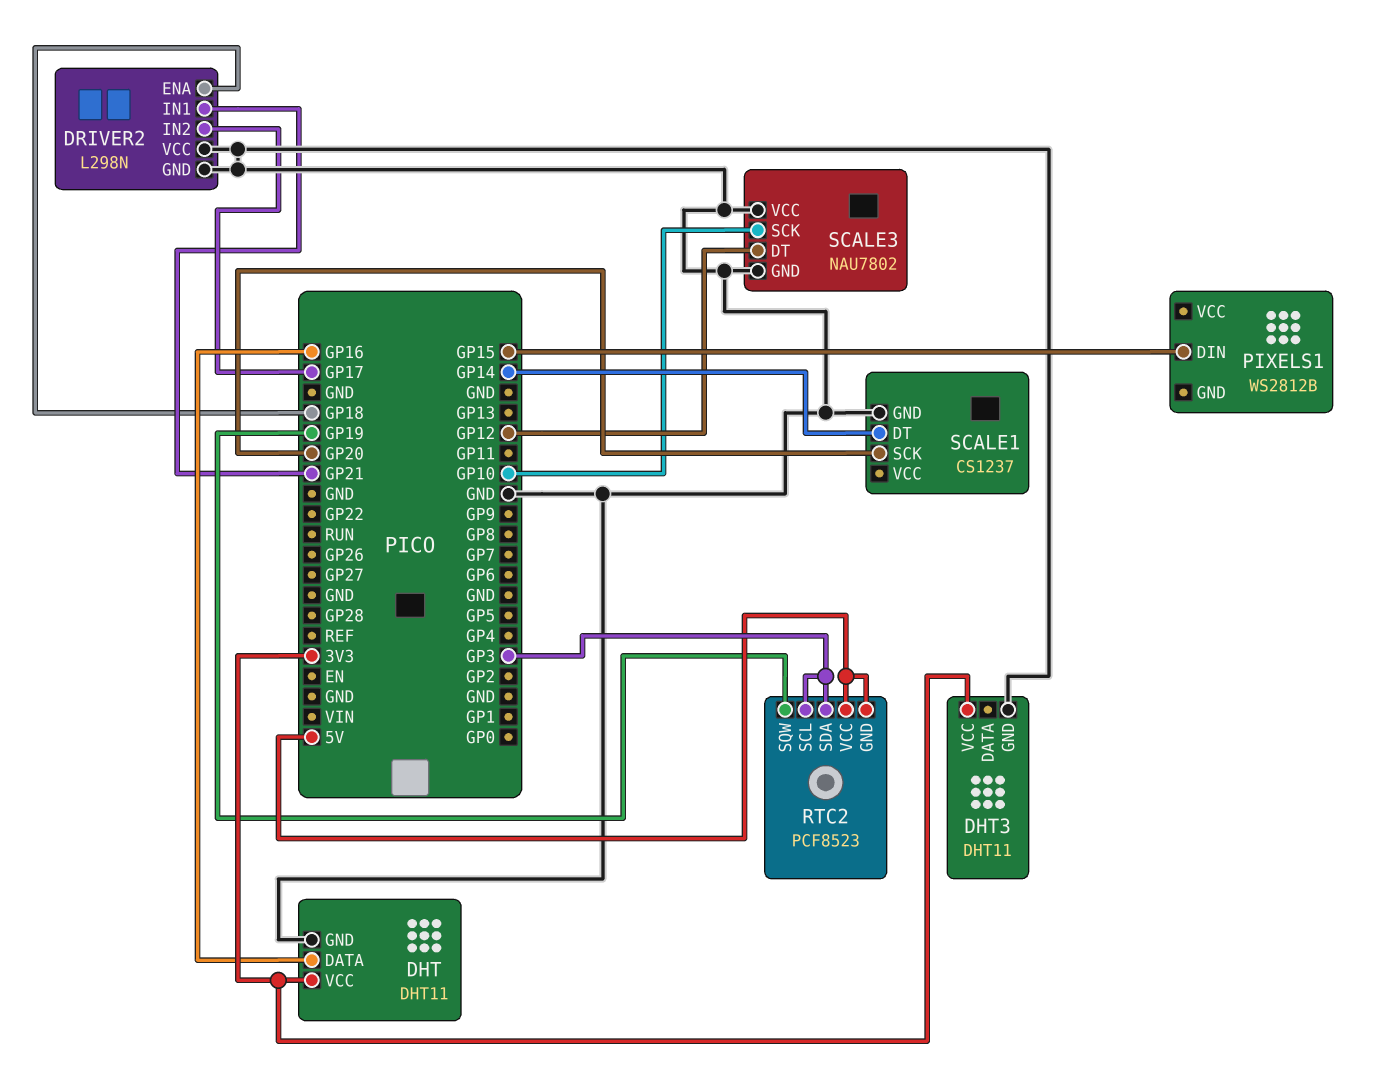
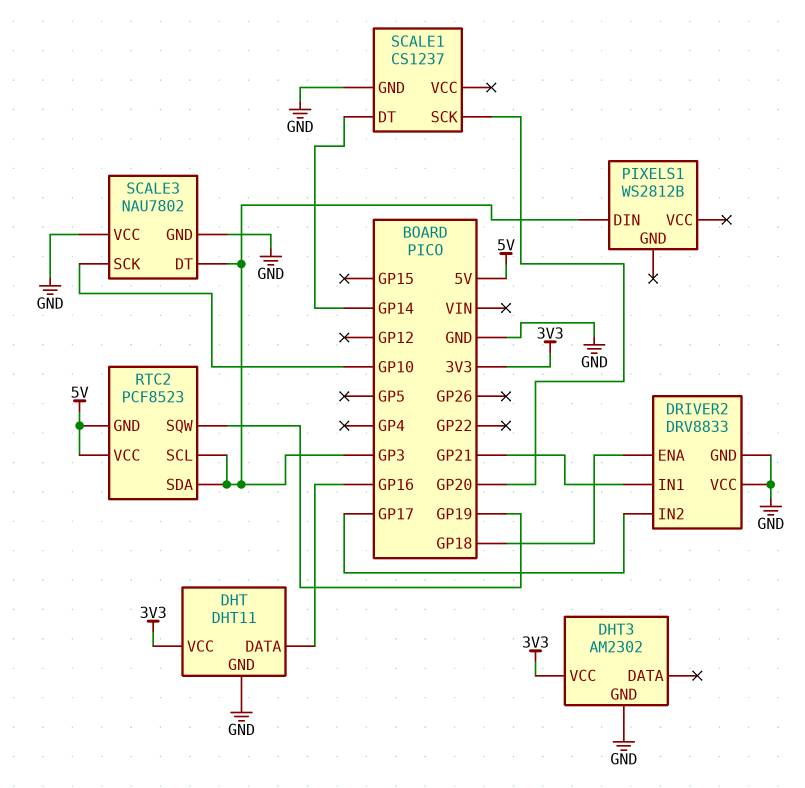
DHT3: DHT11 -> AM2302
DRIVER2: L298N -> DRV8833
PIXELS1 pin DIN: GP15 -> GP3
SCALE3 pin DT: GP12 -> GP3

